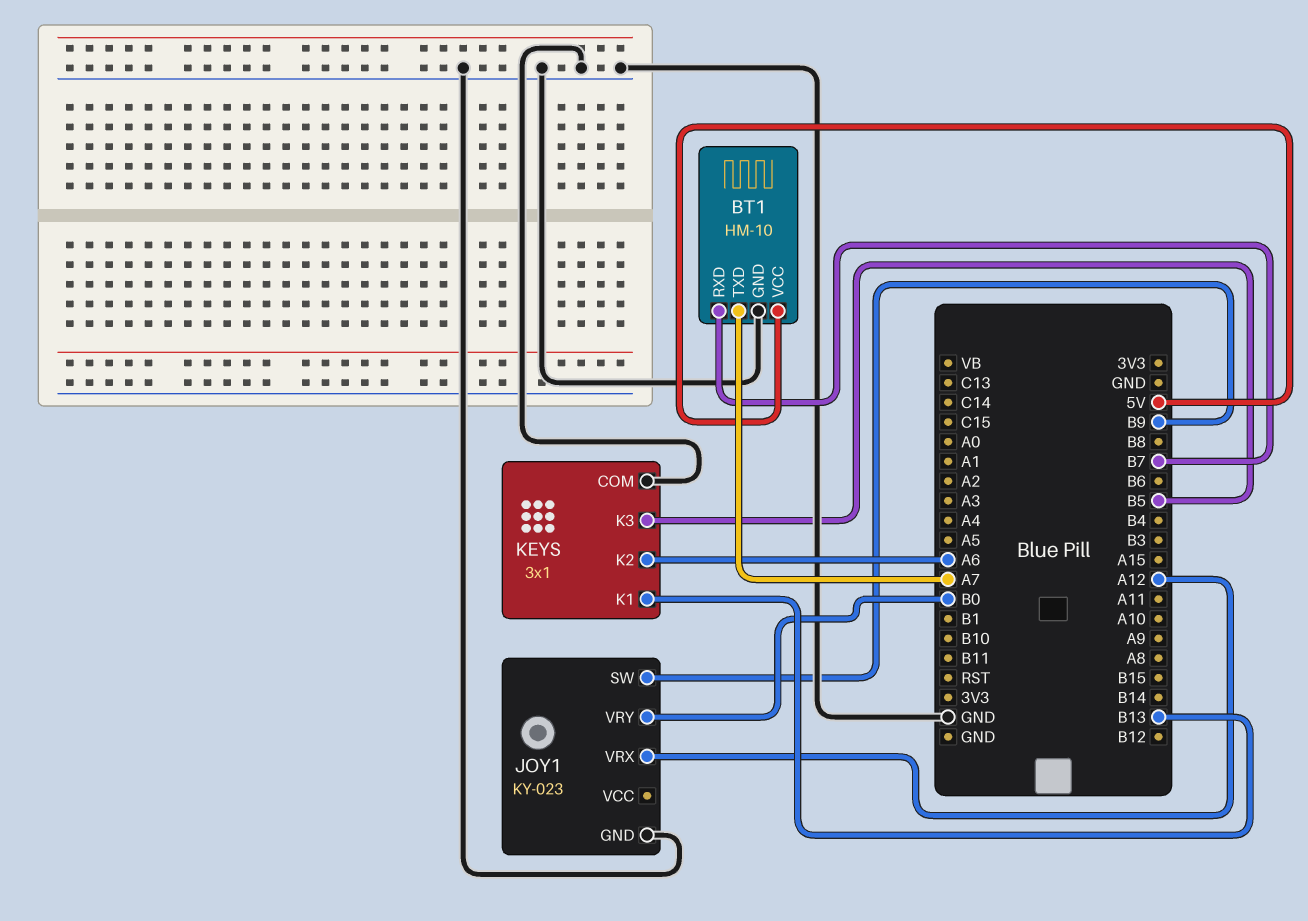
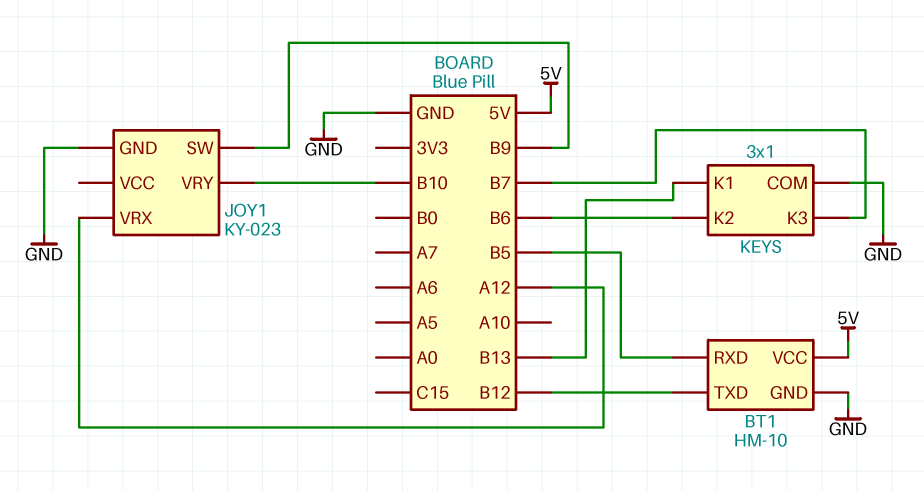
BT1 pin RXD: B7 -> B5
BT1 pin TXD: A7 -> B12
JOY1 pin VRY: B0 -> B10
KEYS pin K2: A6 -> B6
KEYS pin K3: B5 -> B7

